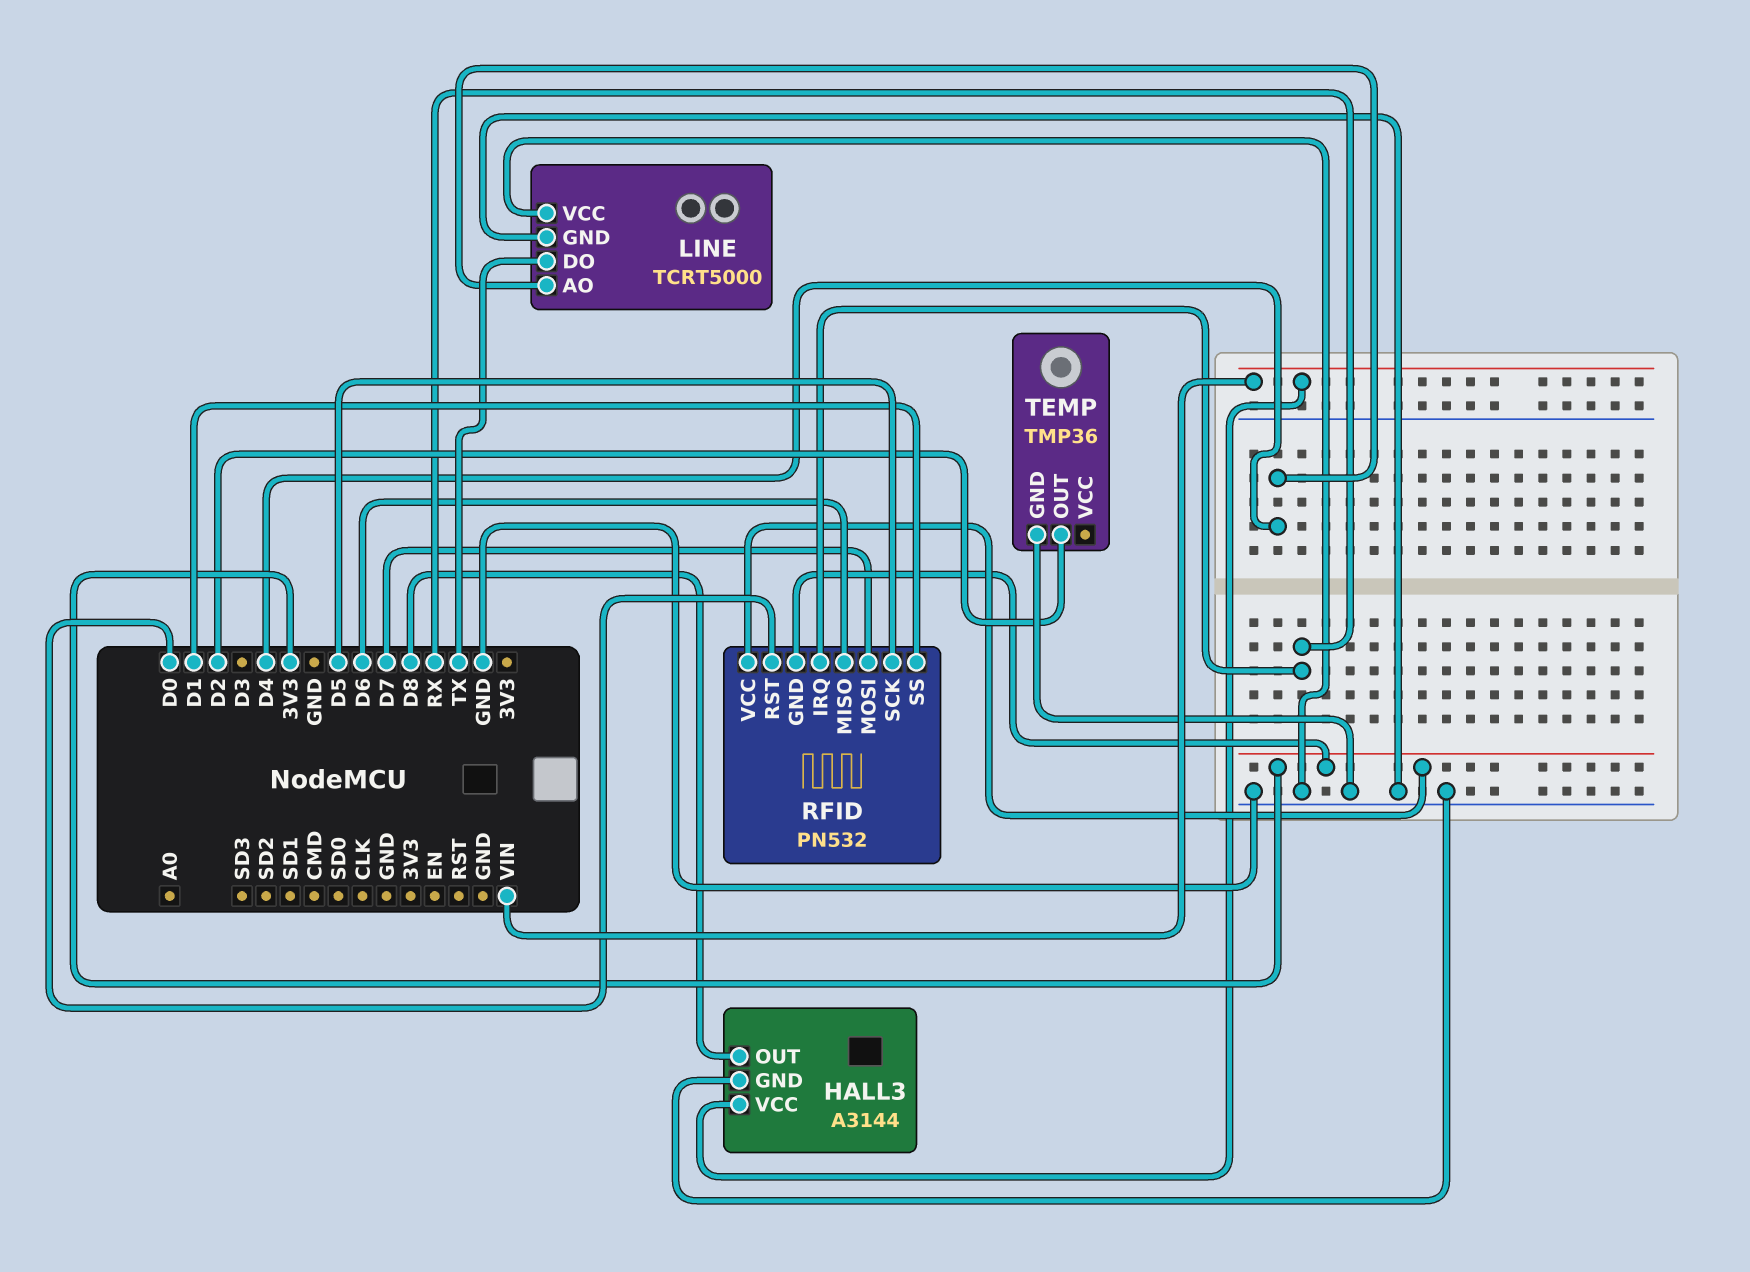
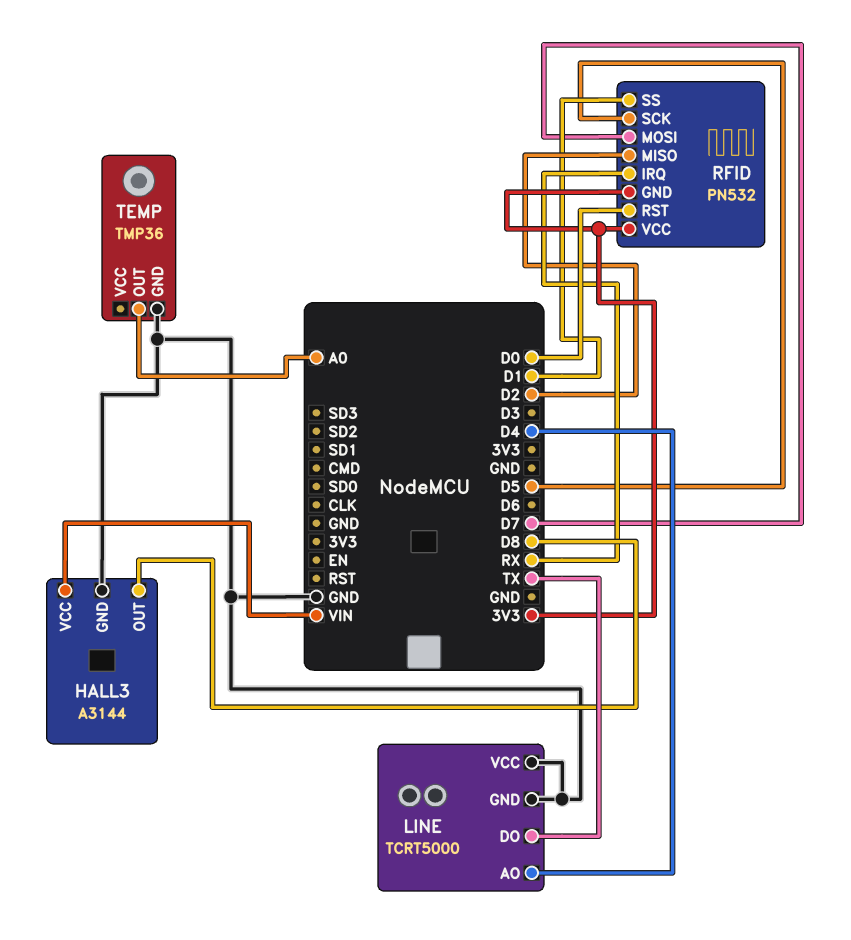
RFID pin MISO: D6 -> D2
TEMP pin OUT: D2 -> A0

